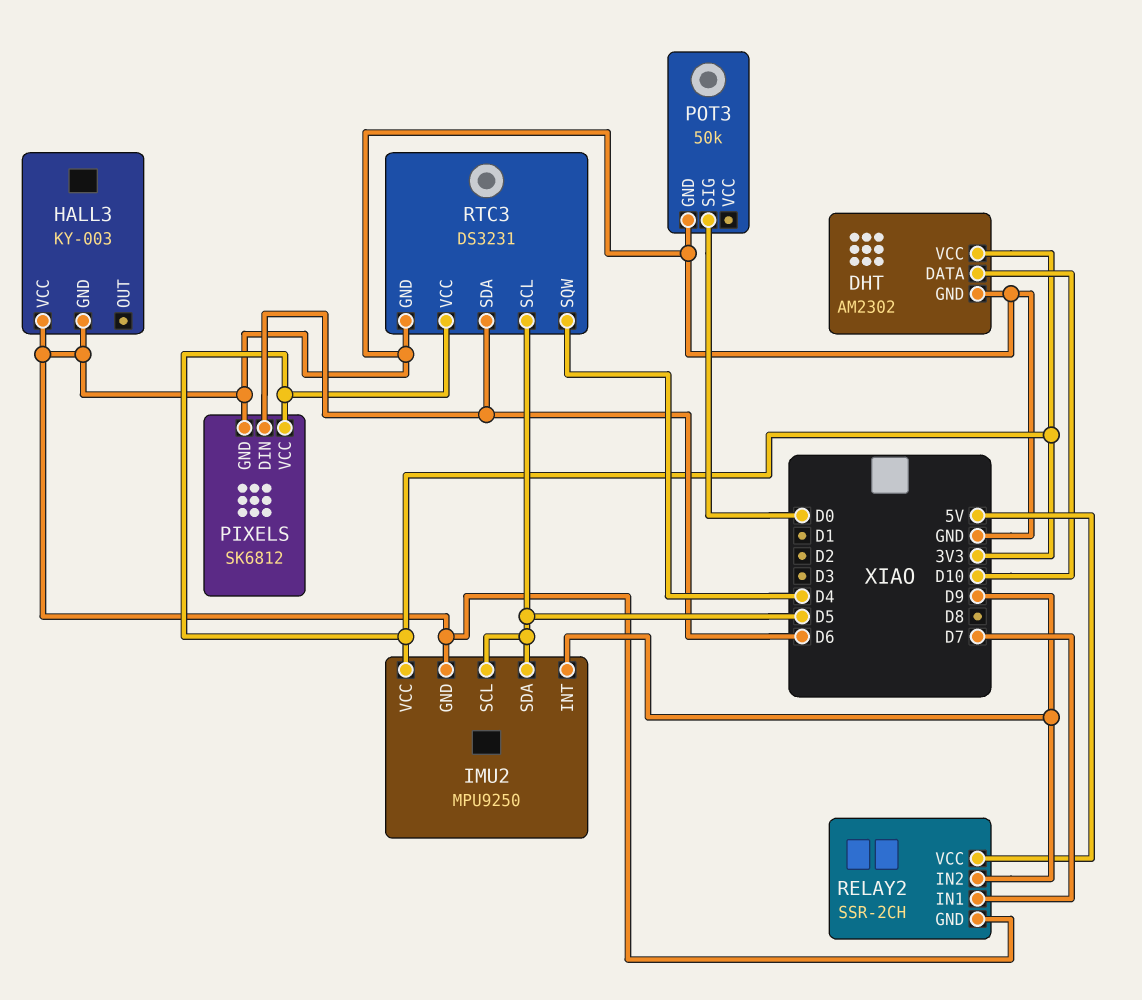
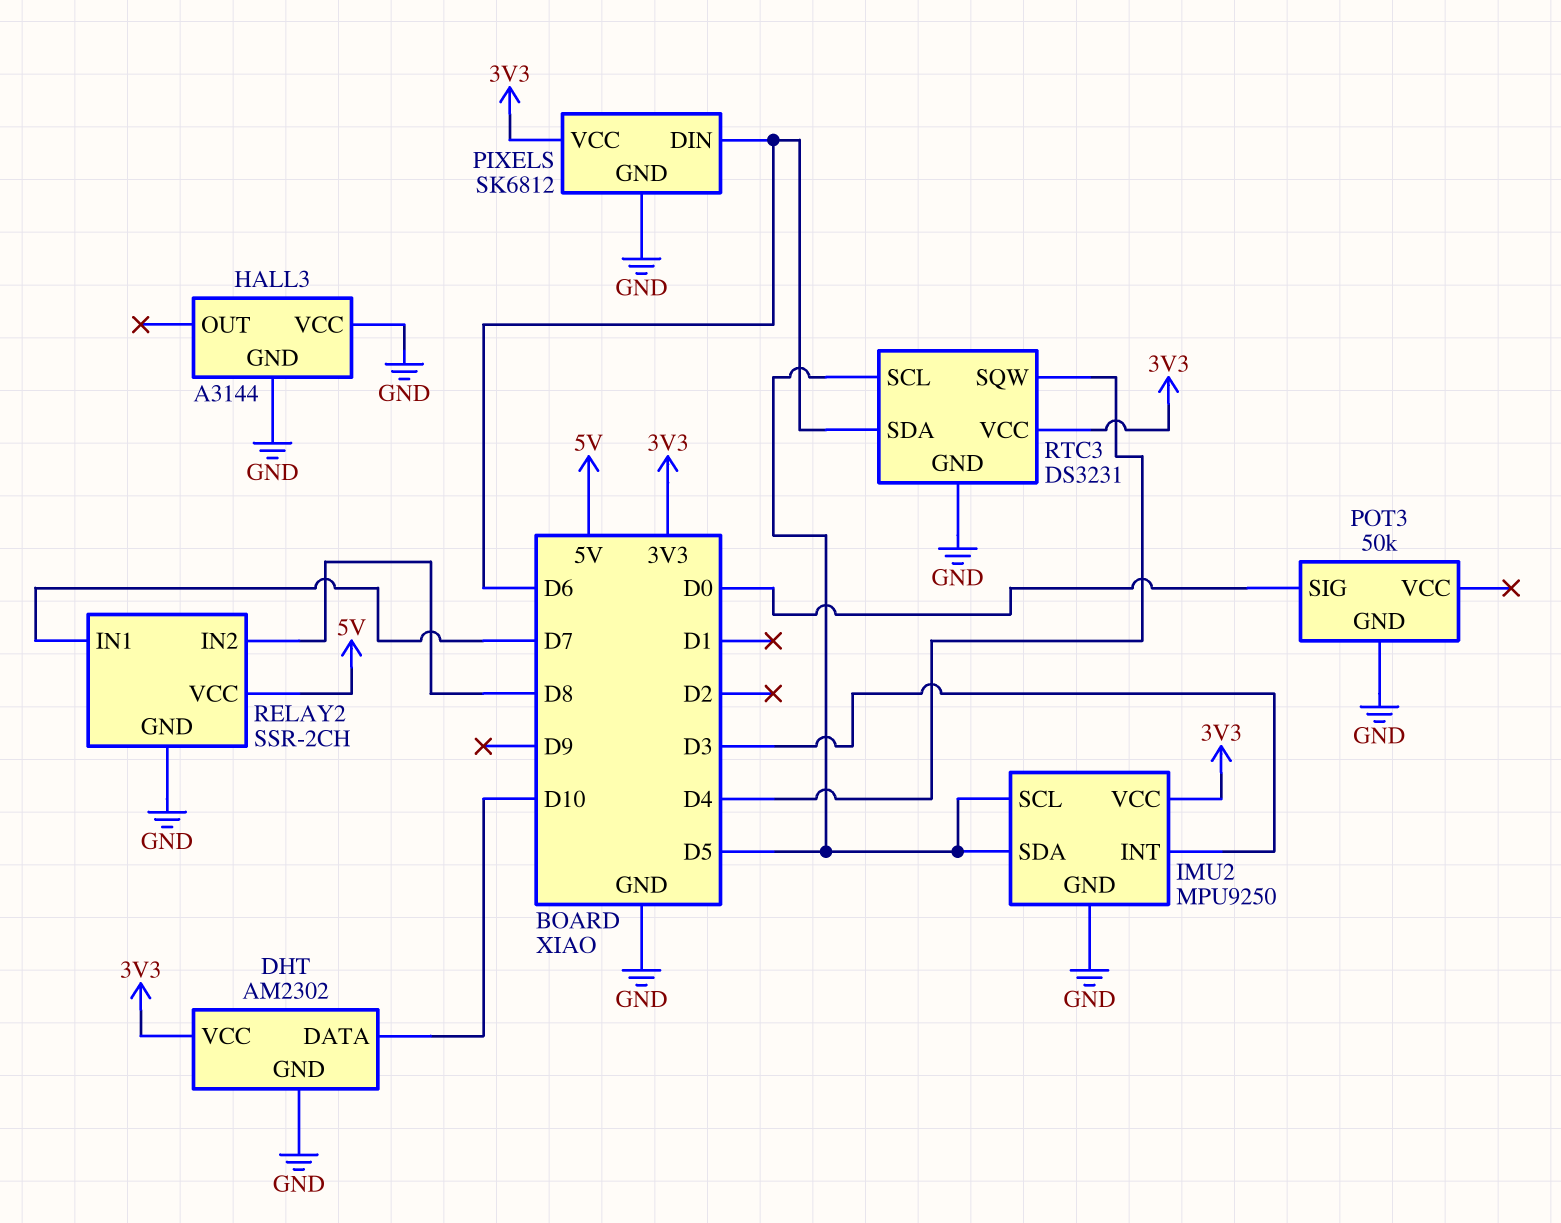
HALL3: KY-003 -> A3144
IMU2 pin INT: D9 -> D3
RELAY2 pin IN2: D9 -> D8

